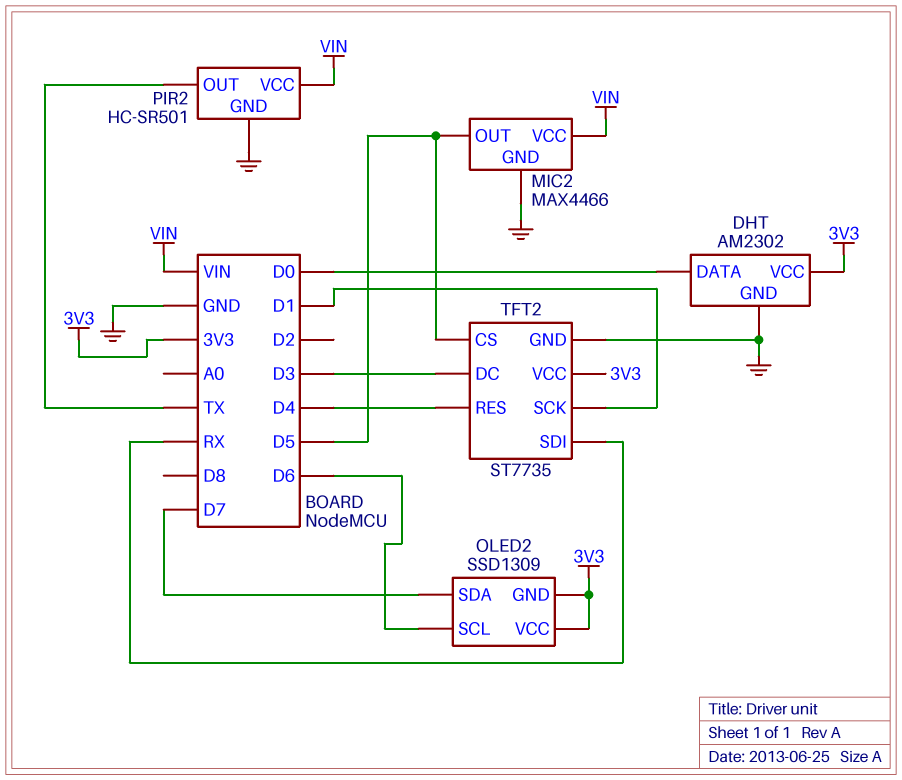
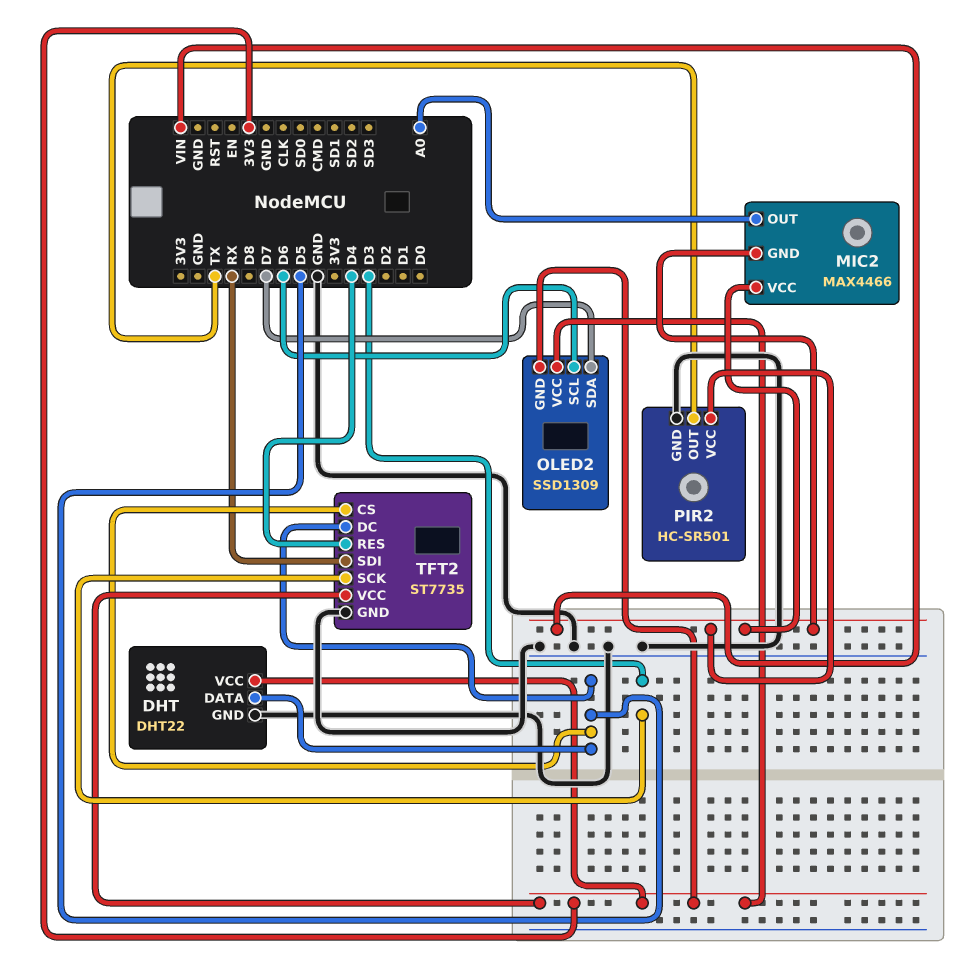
DHT: AM2302 -> DHT22
DHT pin DATA: D0 -> D5
MIC2 pin GND: GND -> VIN
MIC2 pin OUT: D5 -> A0
TFT2 pin DC: D3 -> D5
TFT2 pin SCK: D1 -> D3

